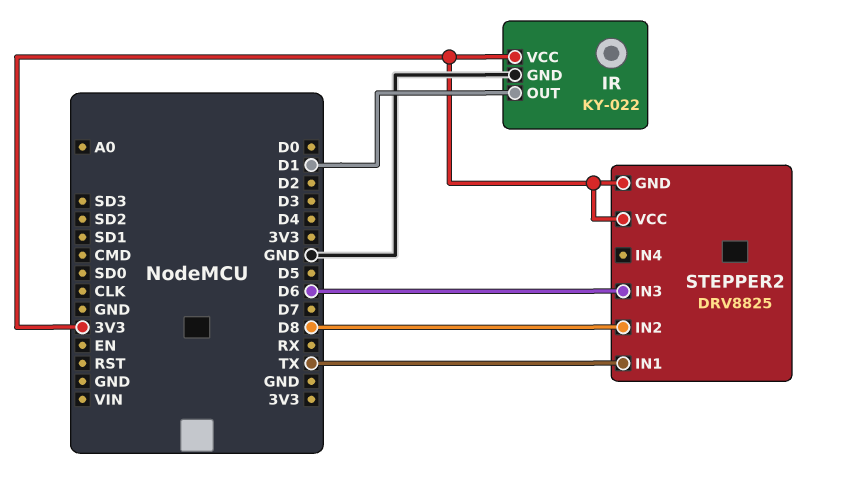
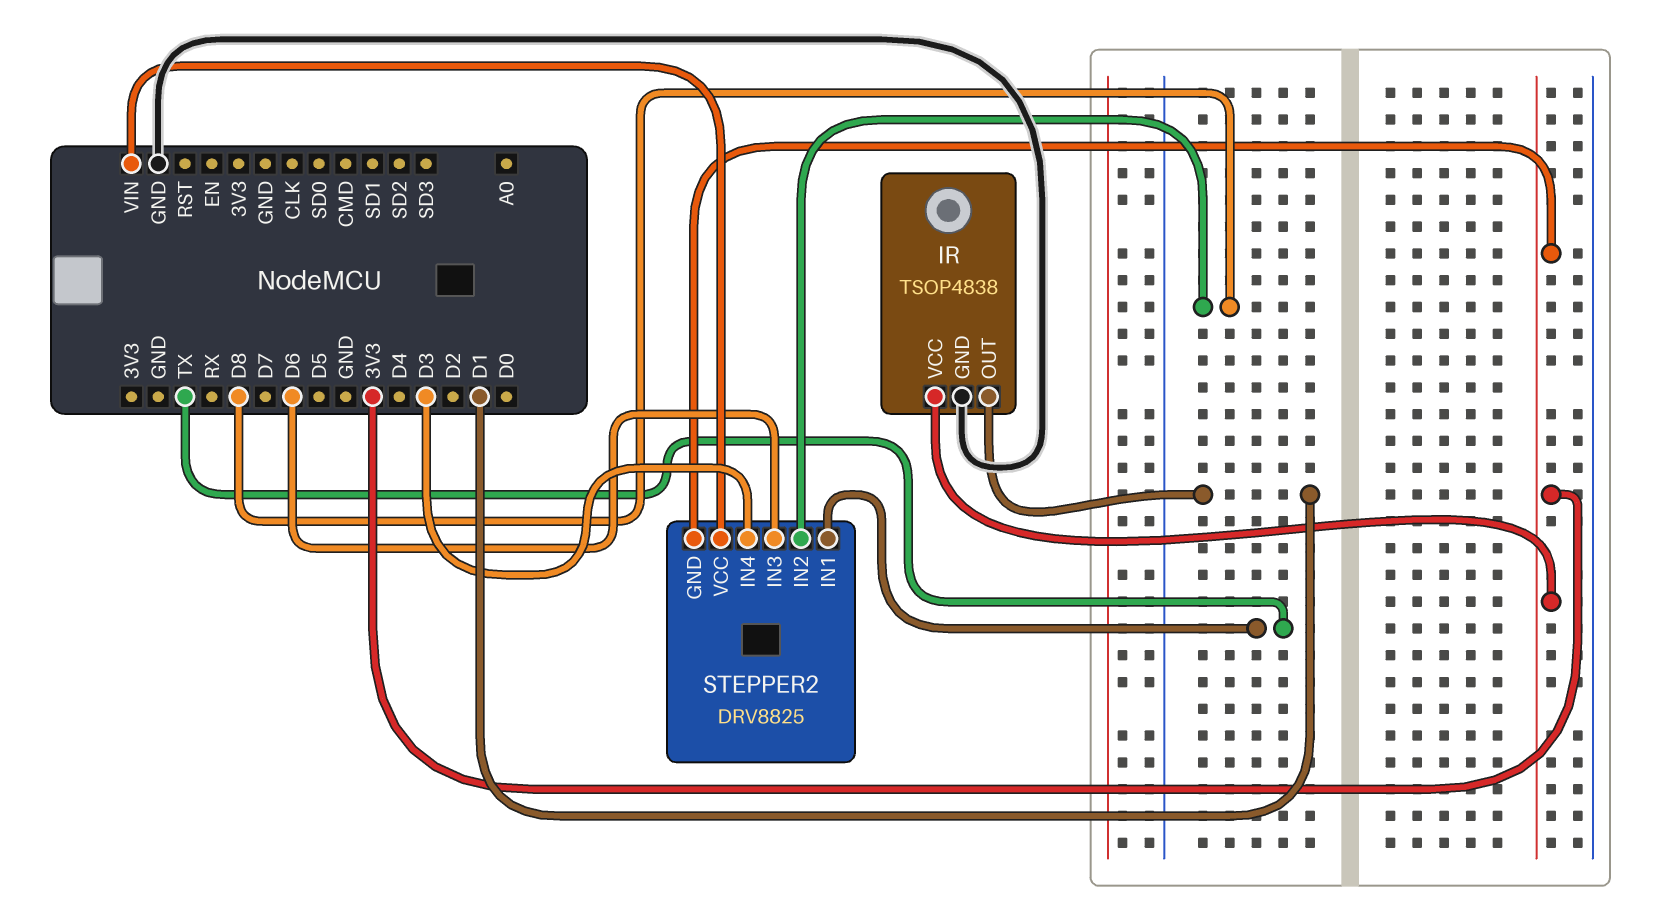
IR: KY-022 -> TSOP4838
STEPPER2 pin IN4: none -> D3
STEPPER2 pin VCC: 3V3 -> VIN

